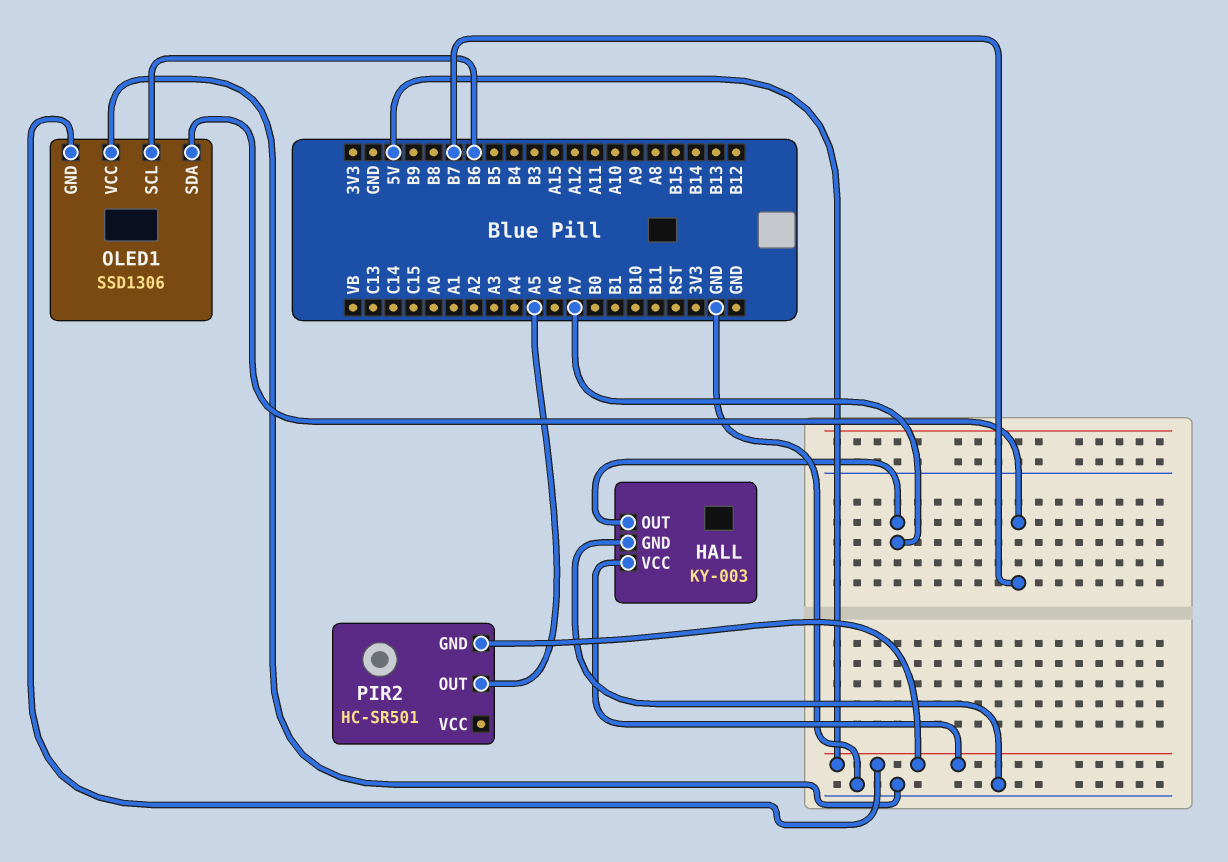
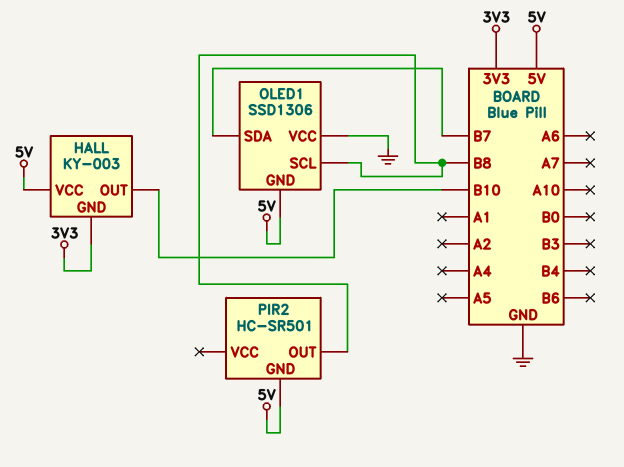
HALL pin GND: GND -> 3V3
HALL pin OUT: A7 -> B10
OLED1 pin SCL: B6 -> B8
PIR2 pin OUT: A5 -> B8

